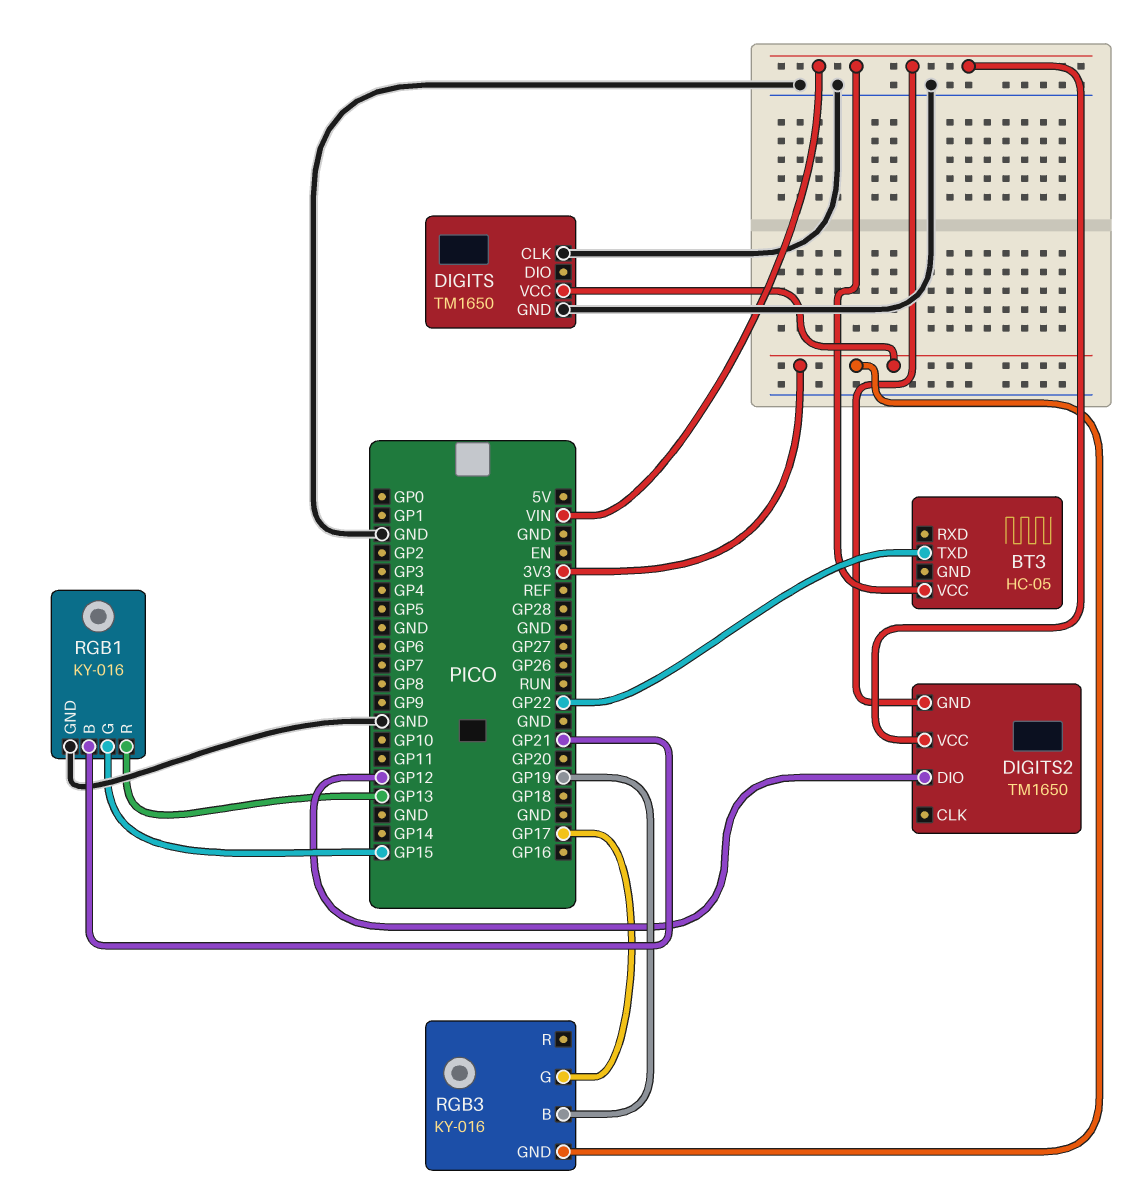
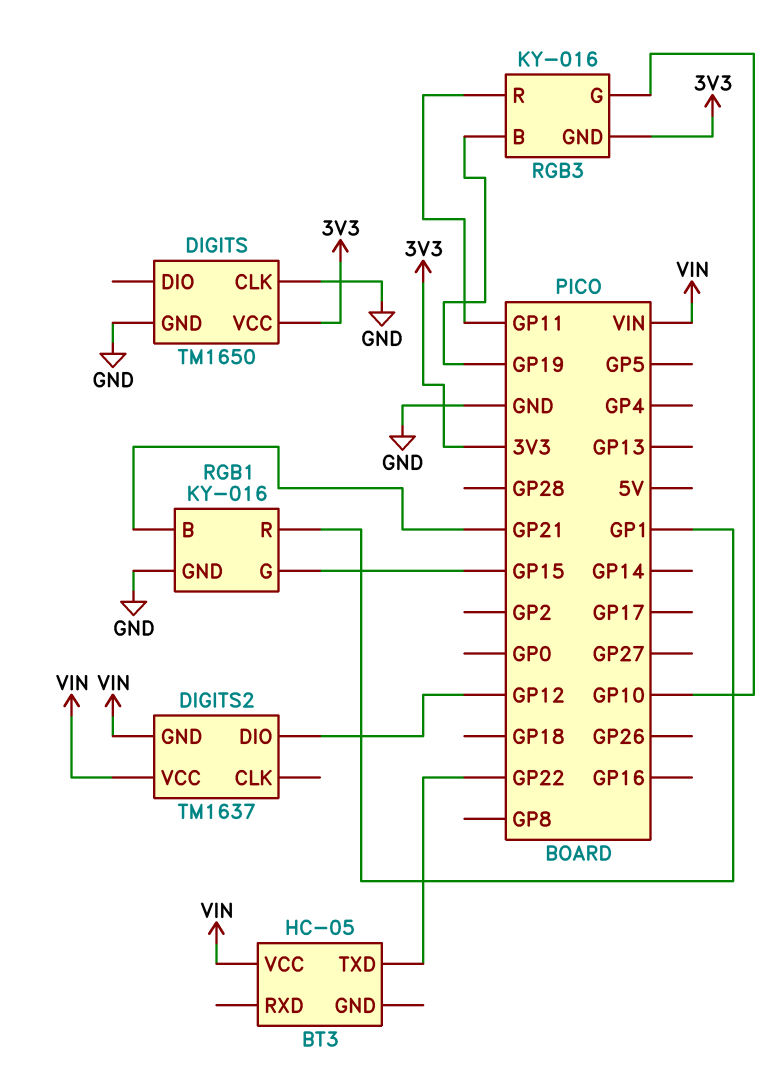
DIGITS2: TM1650 -> TM1637
RGB1 pin R: GP13 -> GP1
RGB3 pin G: GP17 -> GP10
RGB3 pin R: none -> GP11

